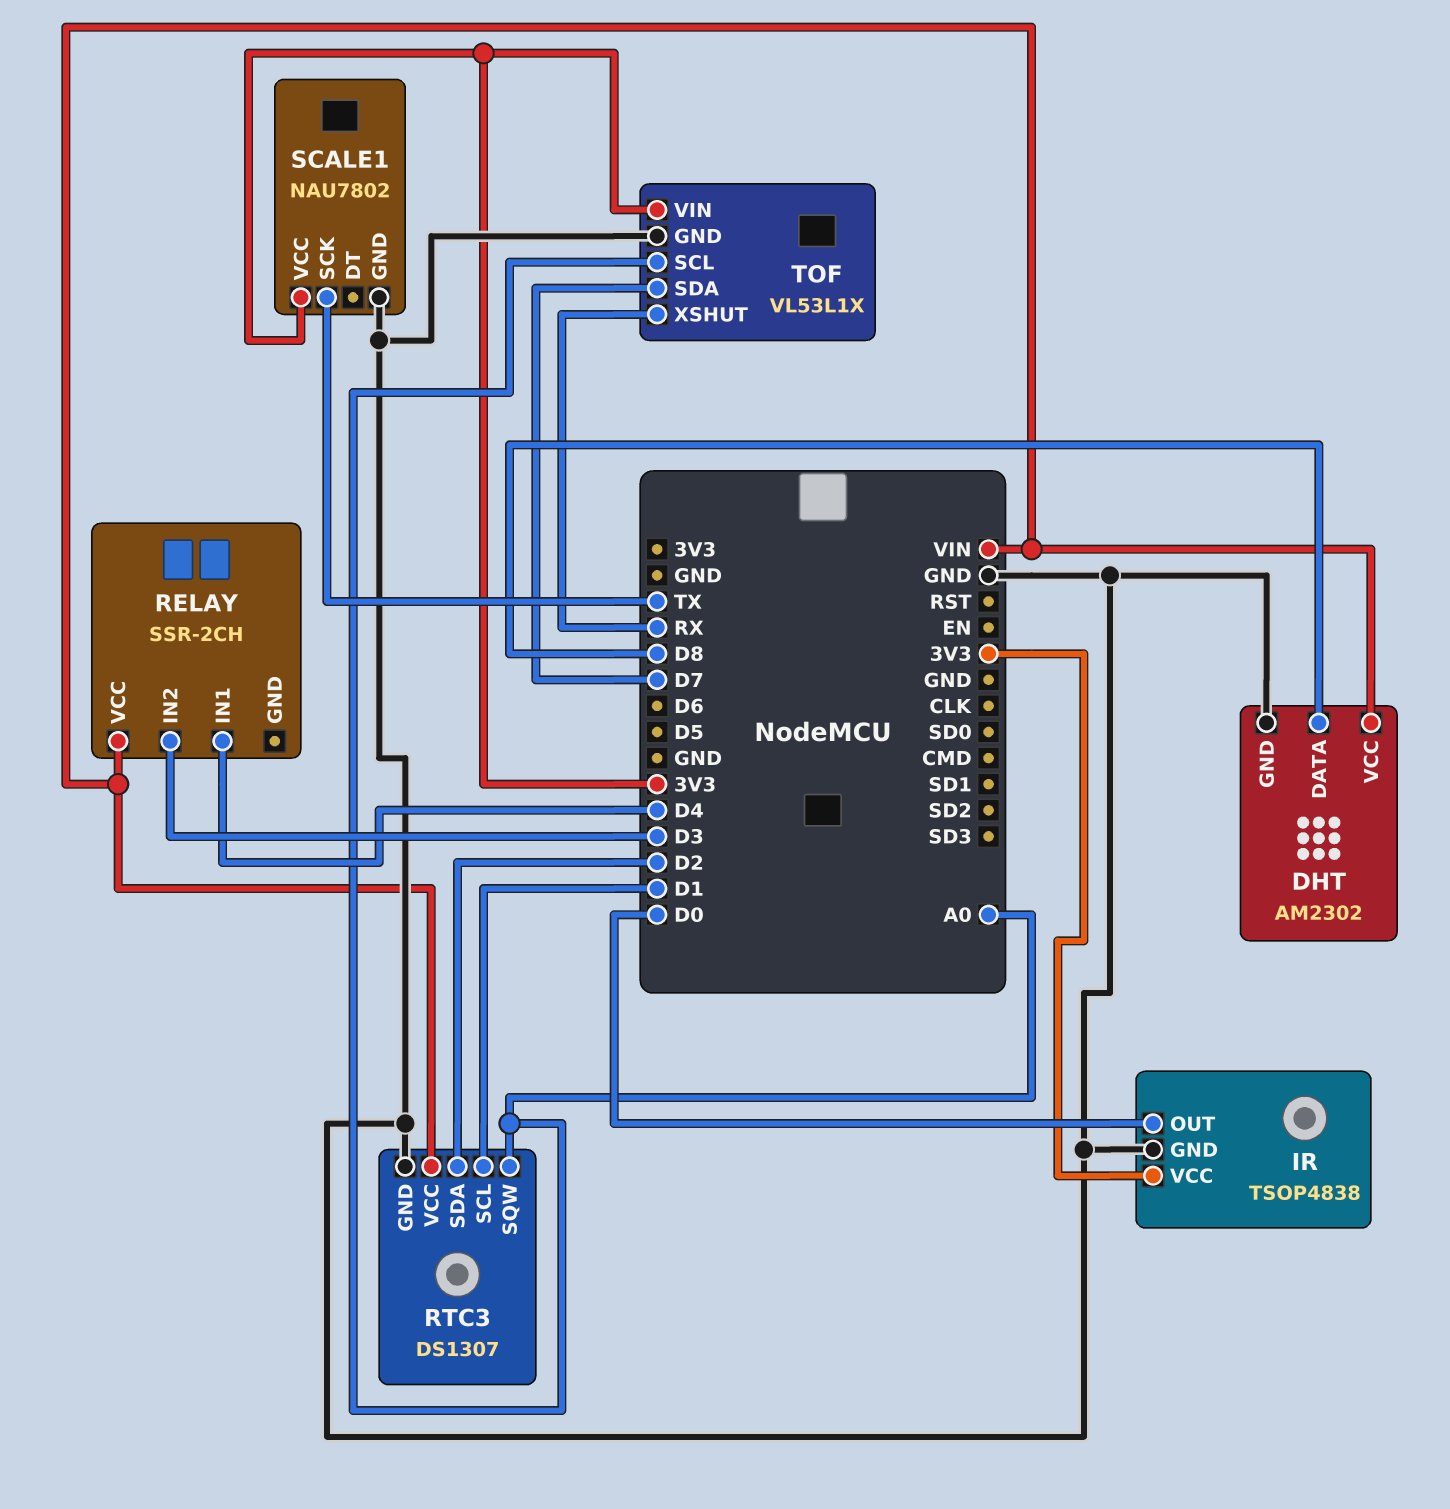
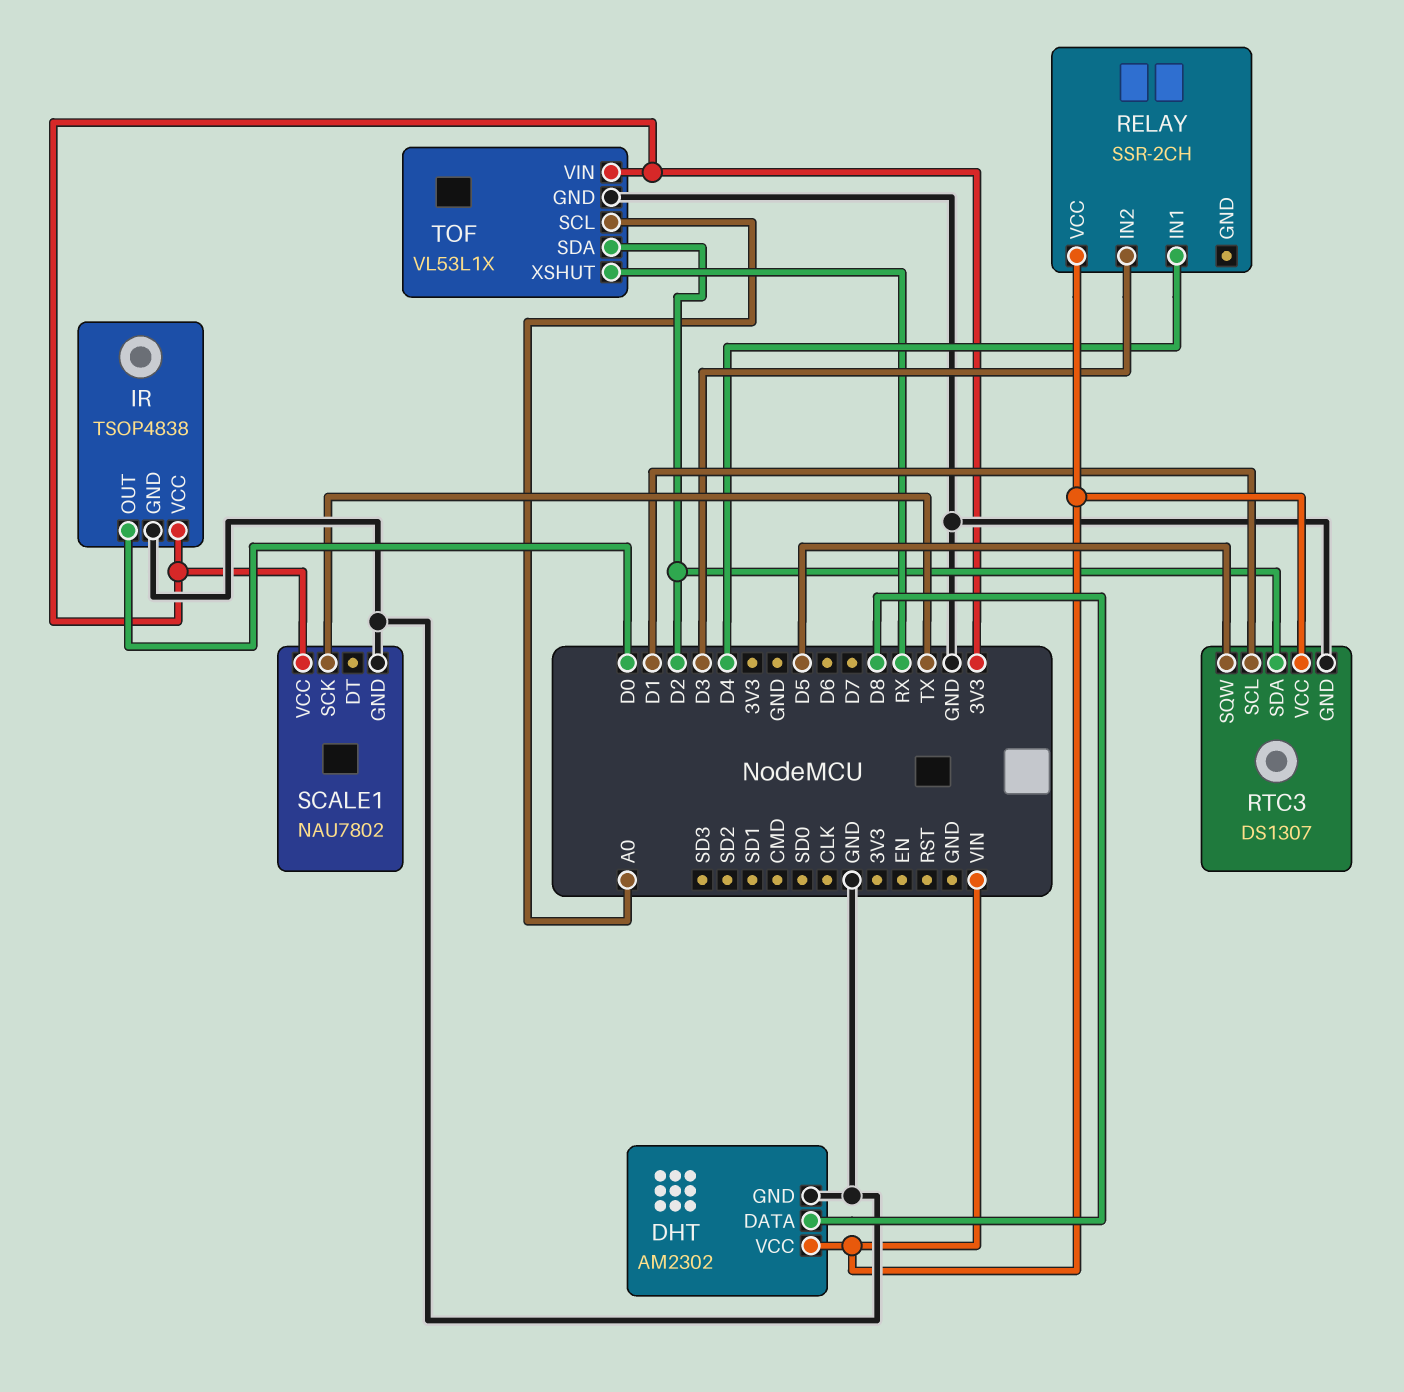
RTC3 pin SQW: A0 -> D5
TOF pin SDA: D7 -> D2

